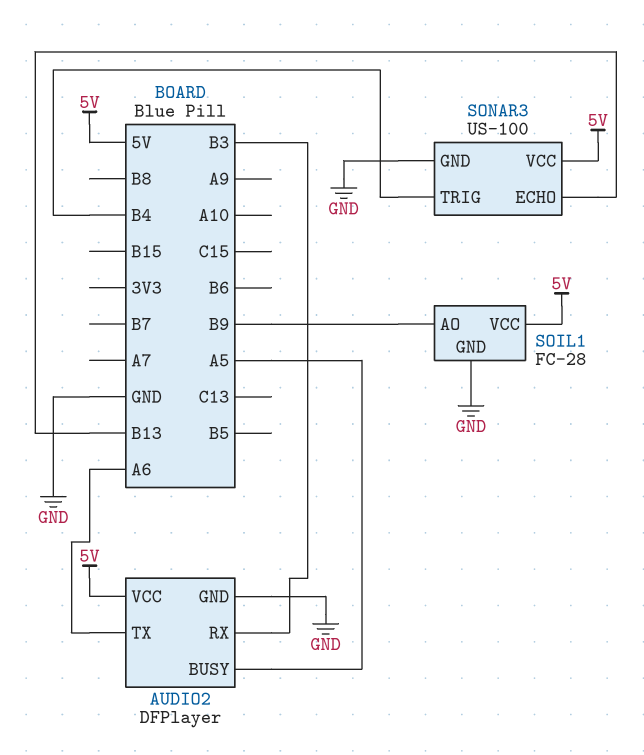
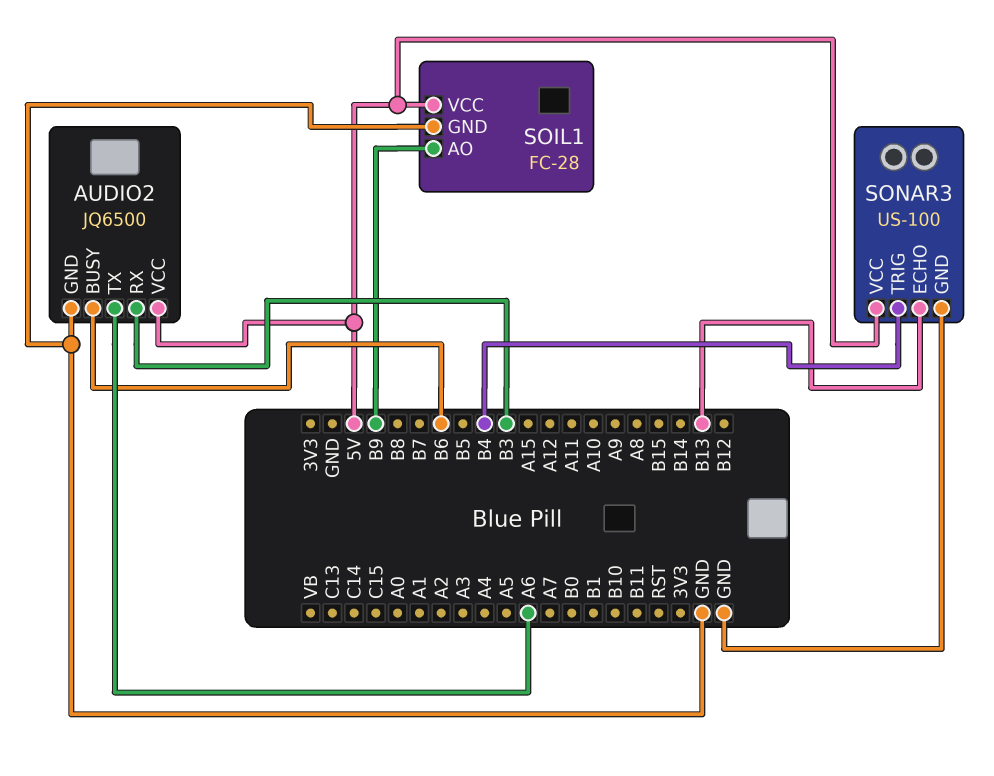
AUDIO2: DFPlayer -> JQ6500
AUDIO2 pin BUSY: A5 -> B6

